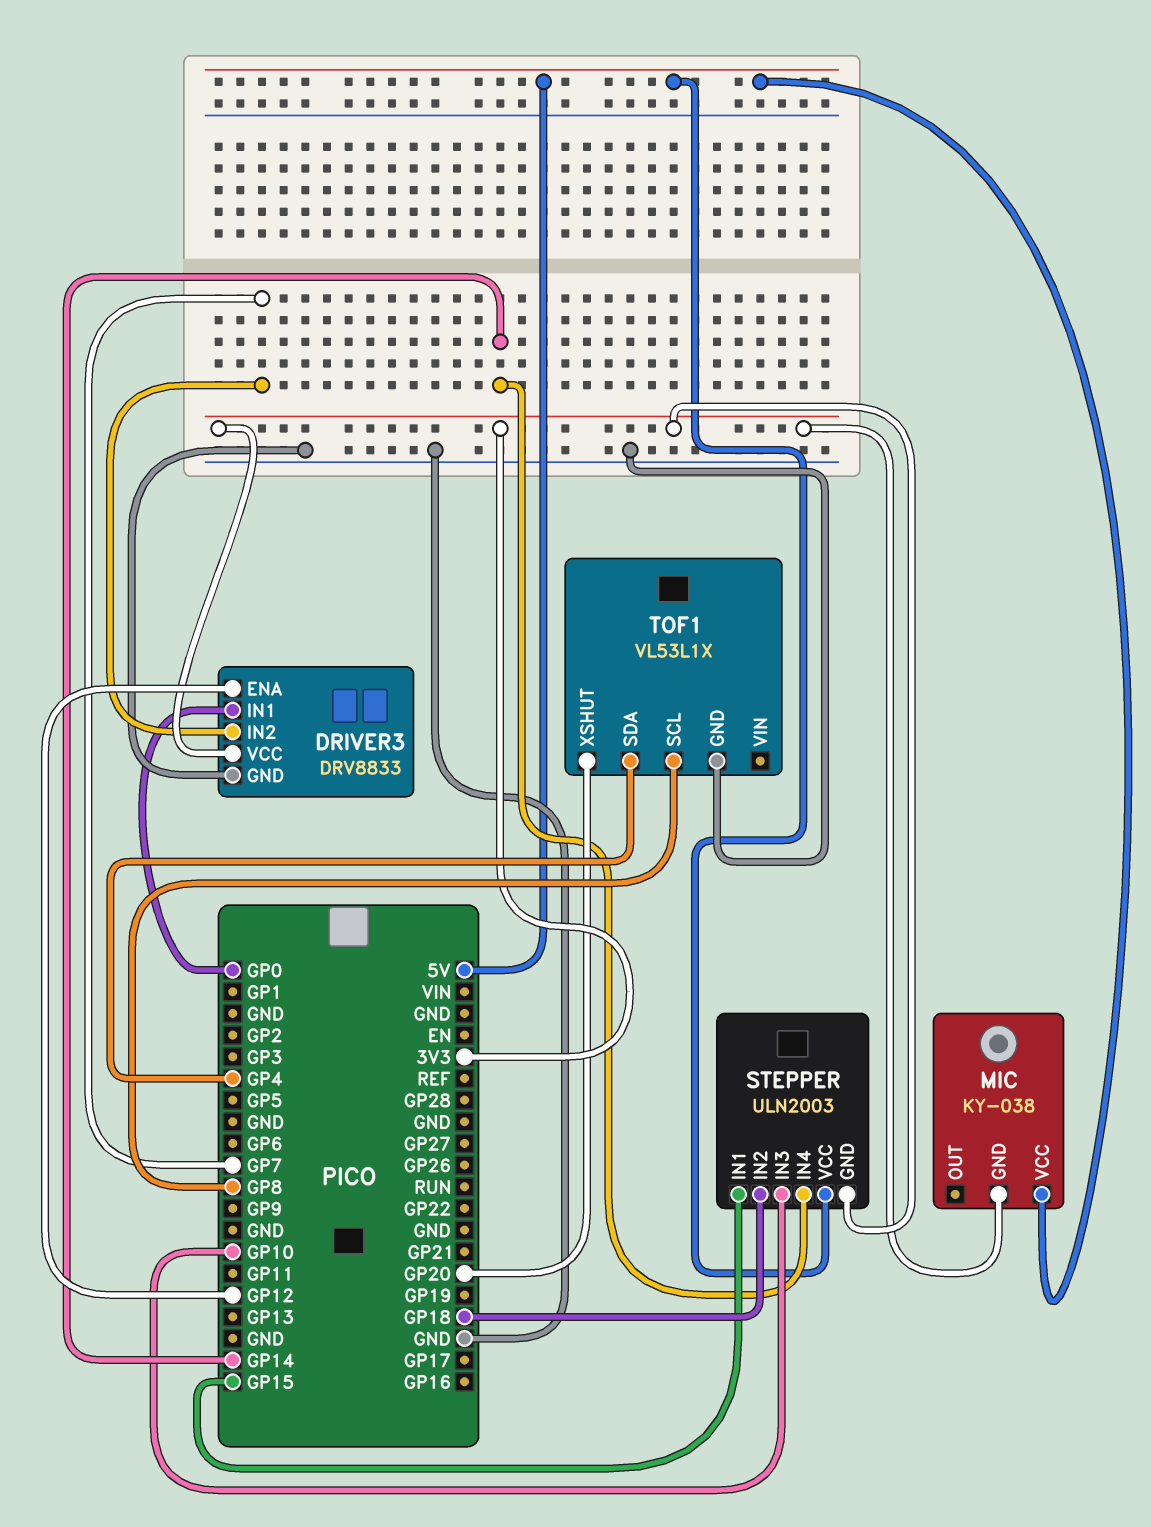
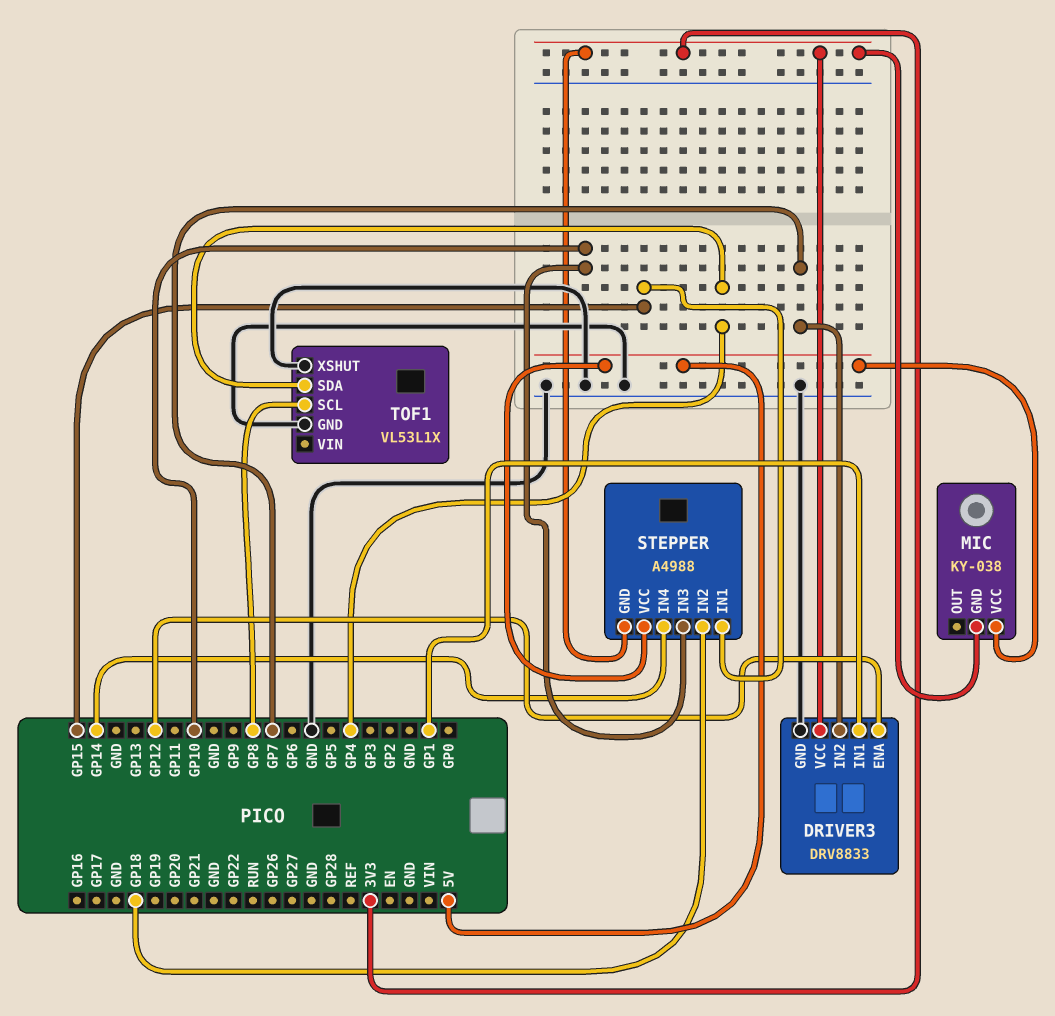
DRIVER3 pin IN1: GP0 -> GP1
STEPPER: ULN2003 -> A4988
TOF1 pin XSHUT: GP20 -> GND

